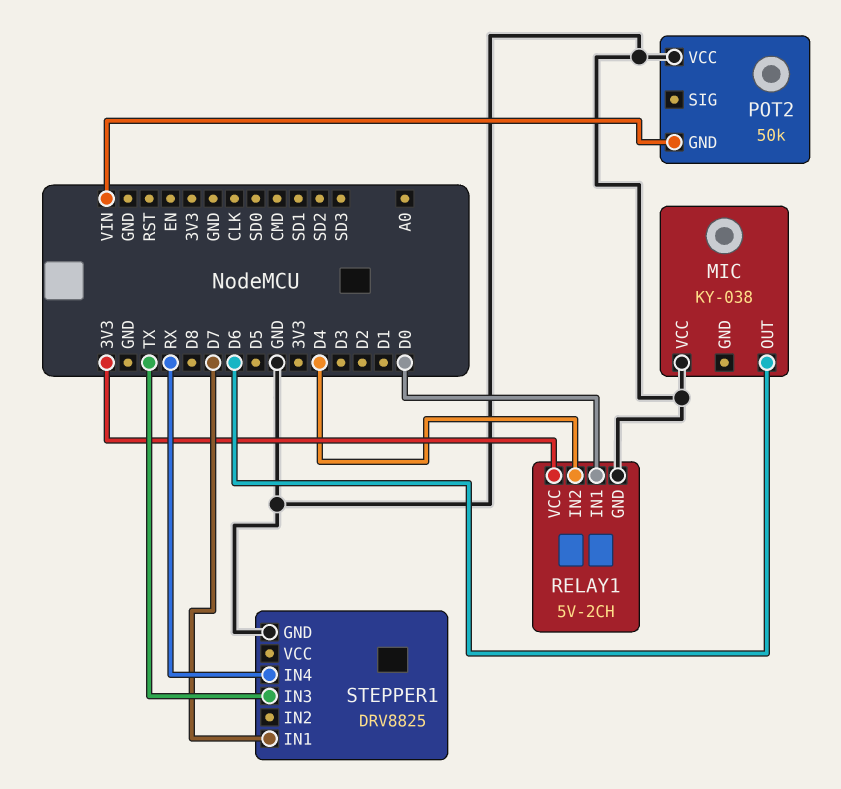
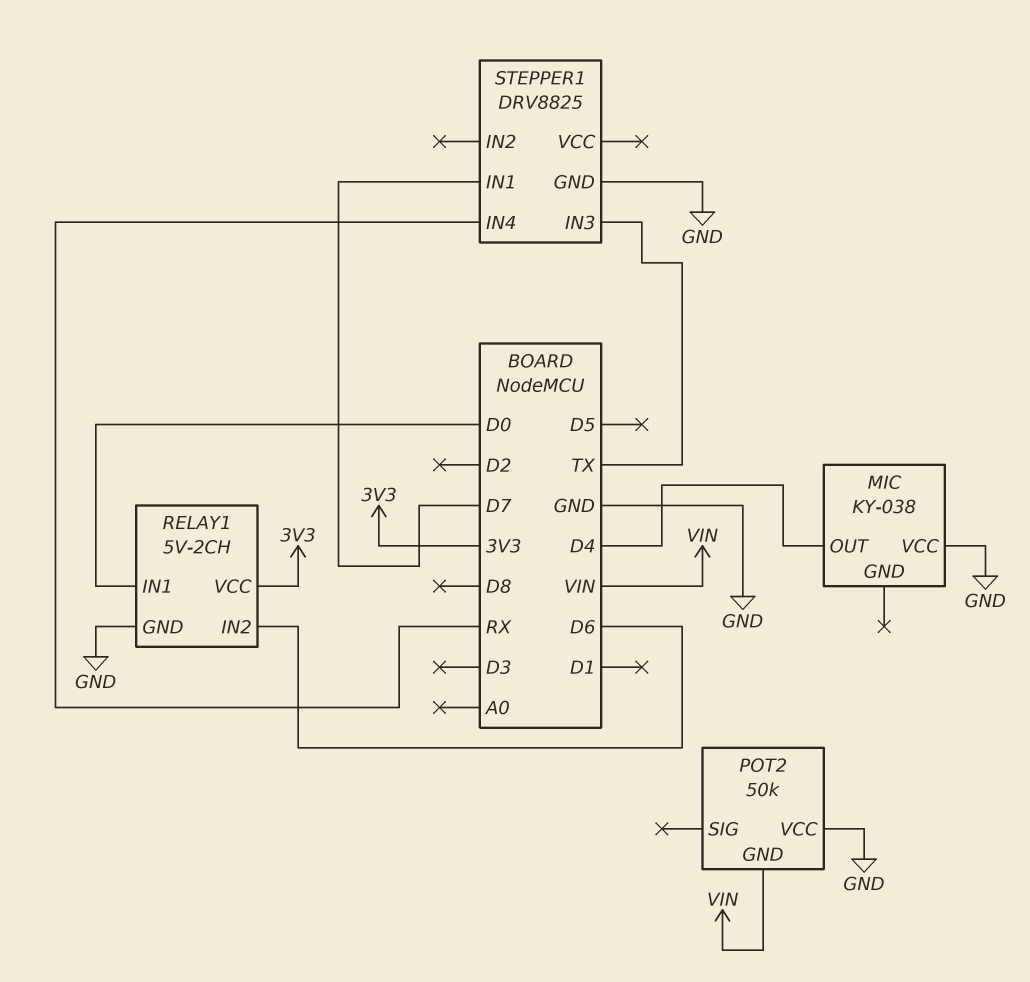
MIC pin OUT: D6 -> D4
RELAY1 pin IN2: D4 -> D6

